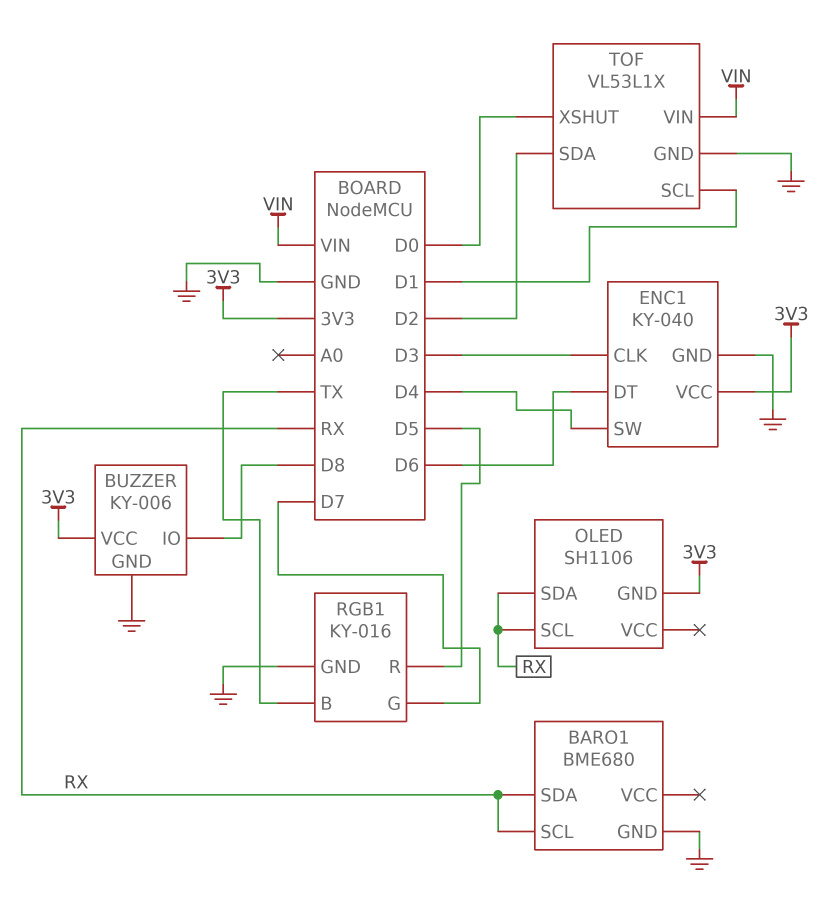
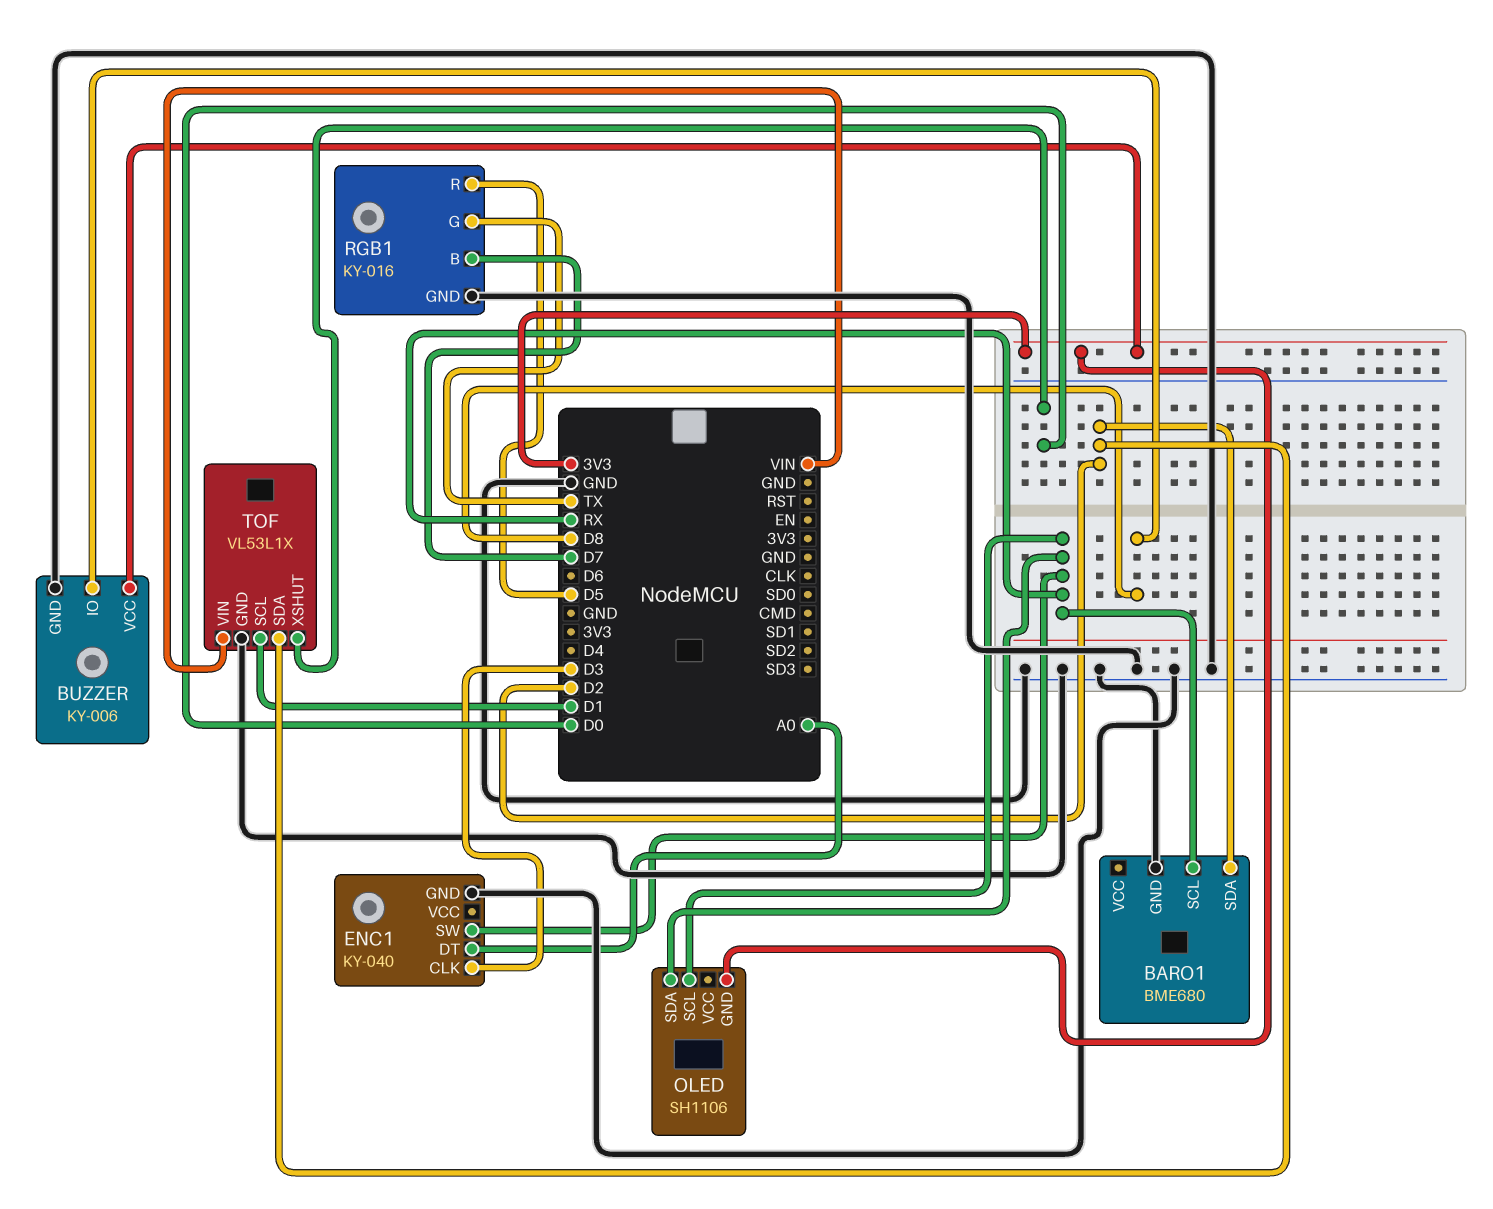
BARO1 pin SDA: RX -> D2
ENC1 pin DT: D6 -> A0
ENC1 pin SW: D4 -> RX
ENC1 pin VCC: 3V3 -> none
RGB1 pin B: TX -> D7
RGB1 pin G: D7 -> TX

